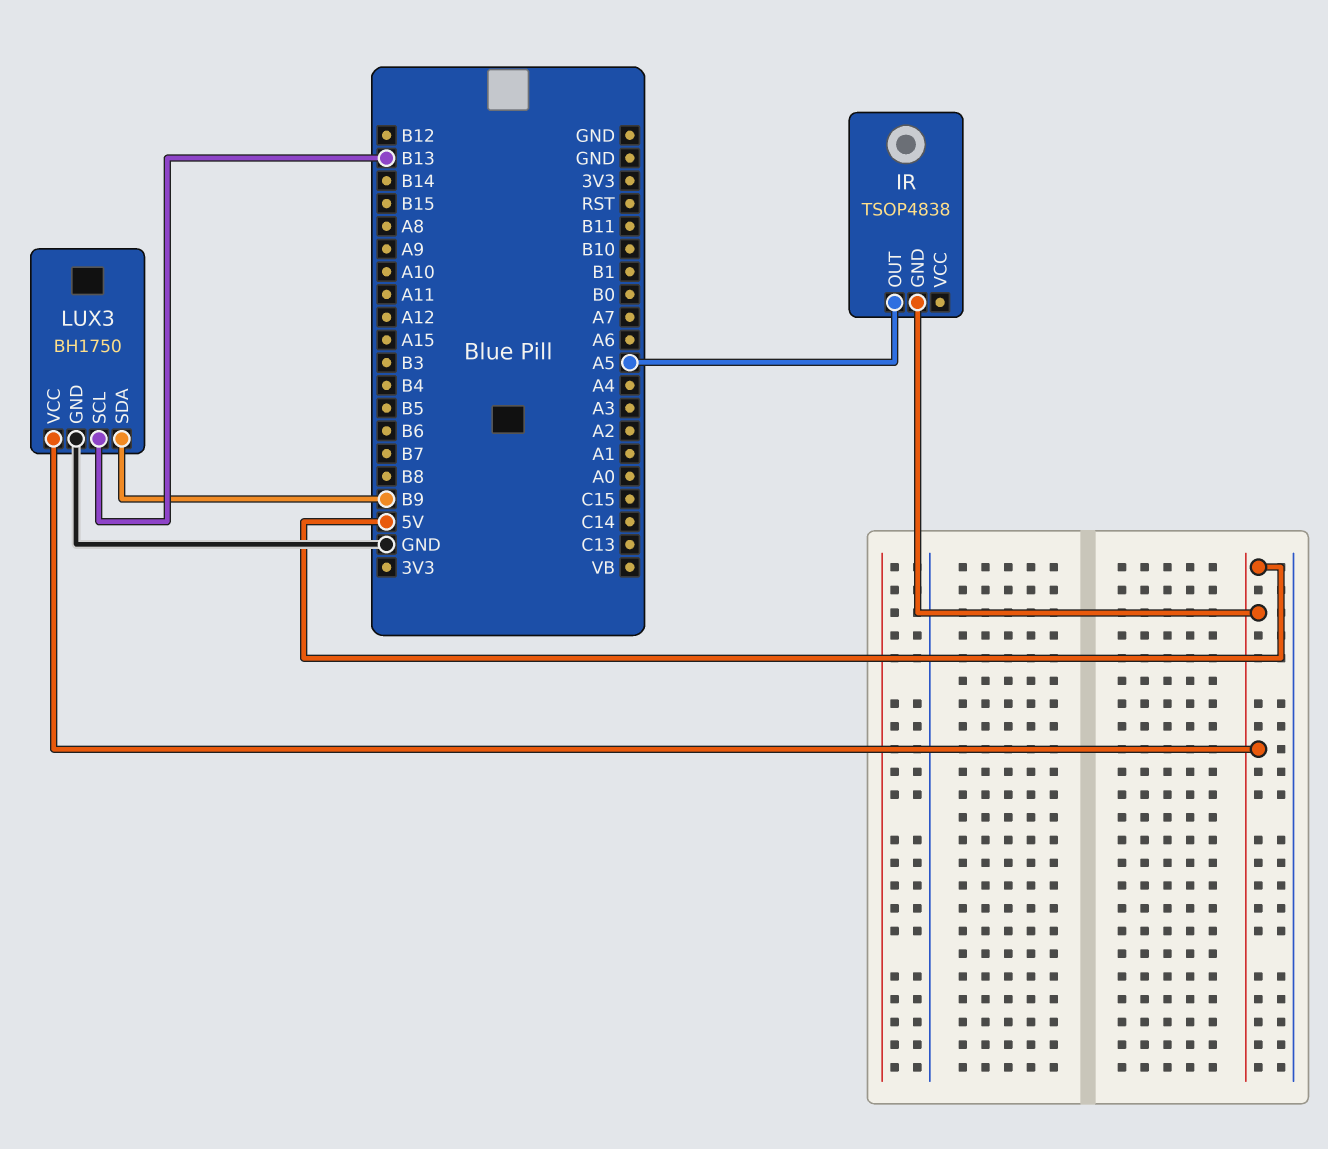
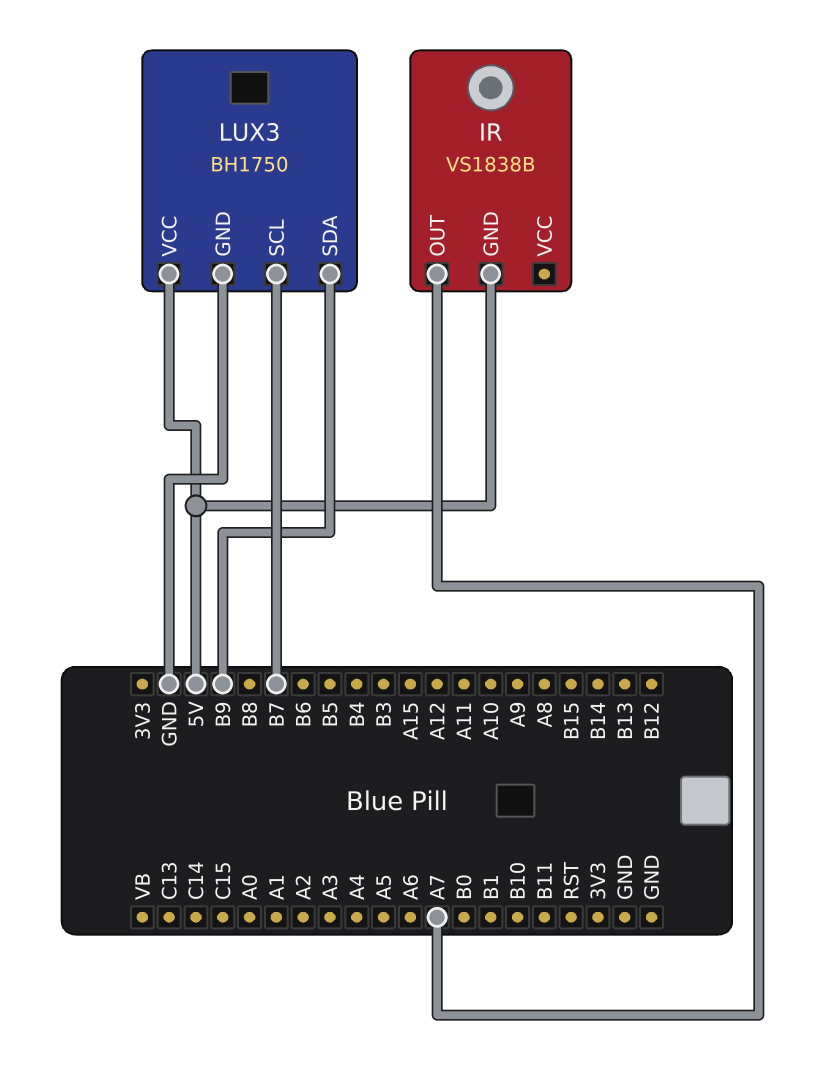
IR: TSOP4838 -> VS1838B
IR pin OUT: A5 -> A7
LUX3 pin SCL: B13 -> B7

